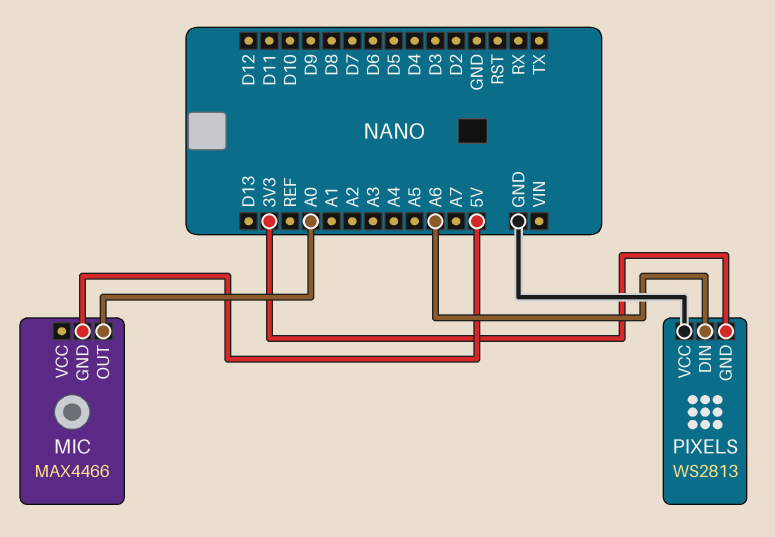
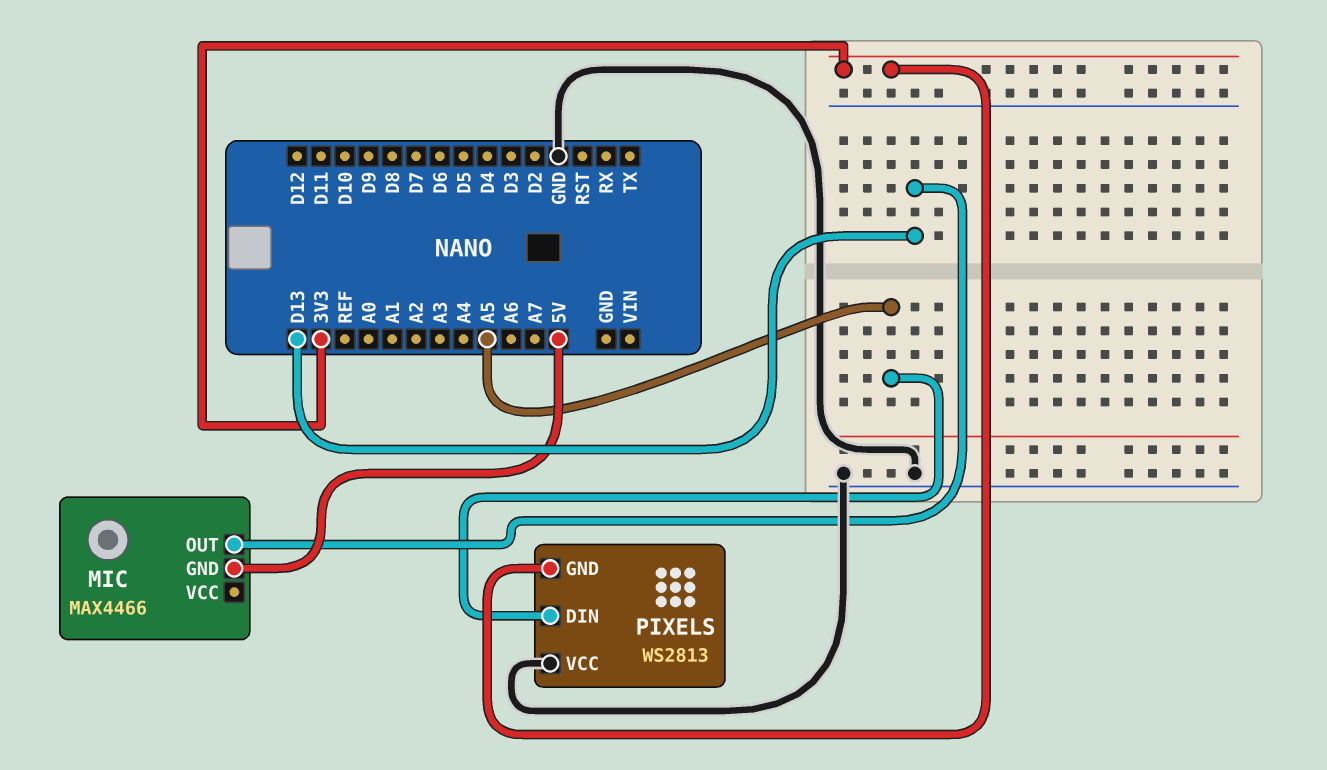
MIC pin OUT: A0 -> D13
PIXELS pin DIN: A6 -> A5

